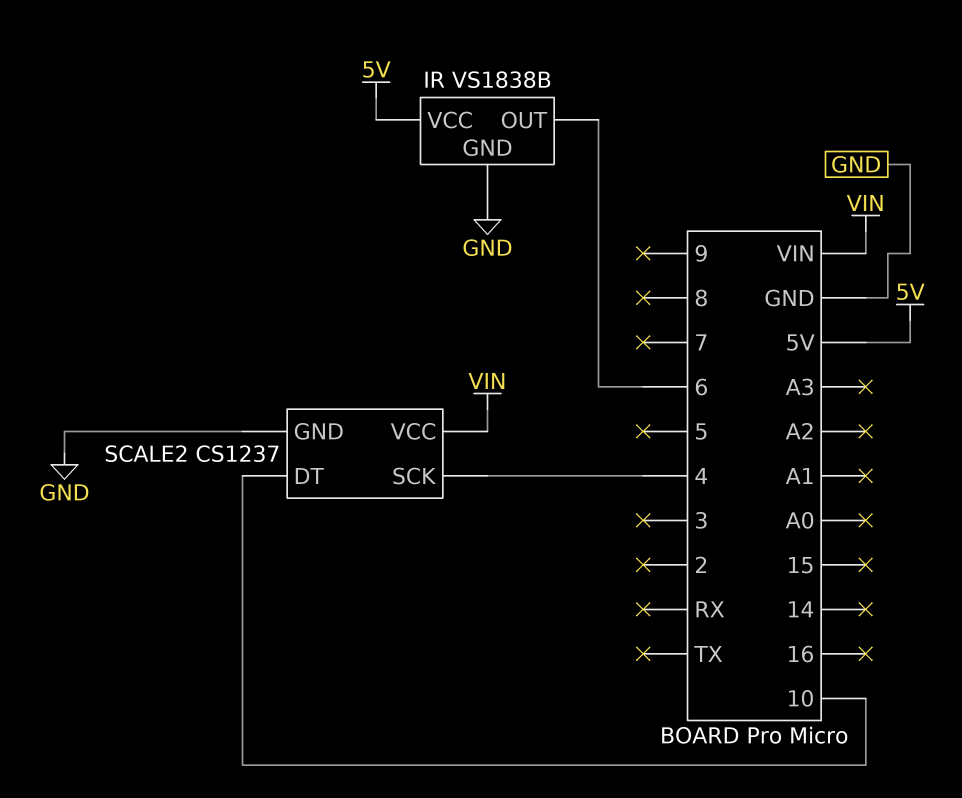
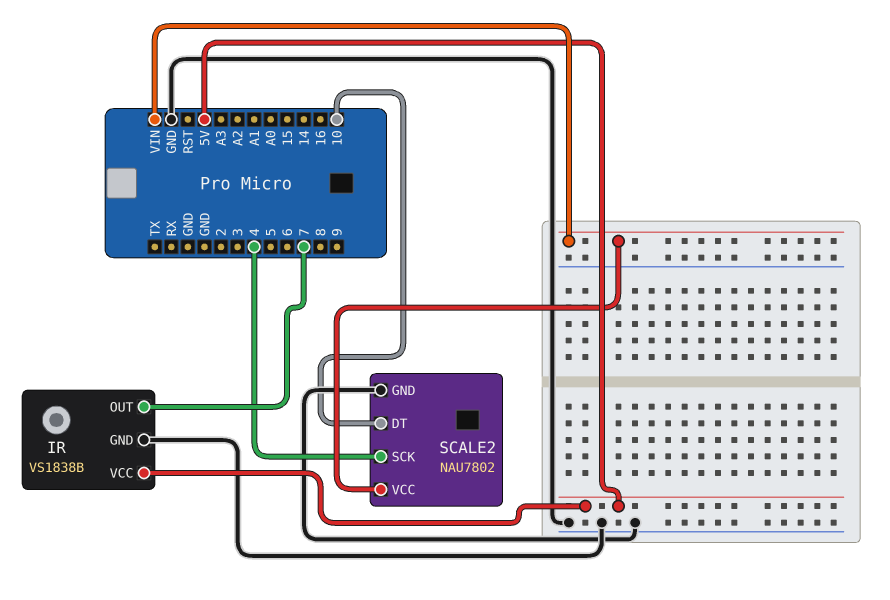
IR pin OUT: 6 -> 7
SCALE2: CS1237 -> NAU7802

